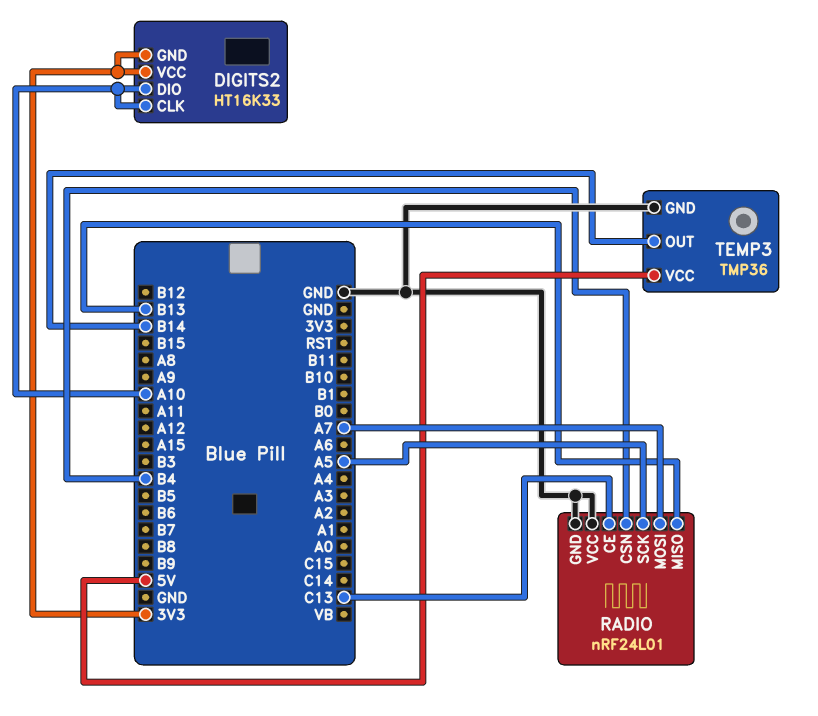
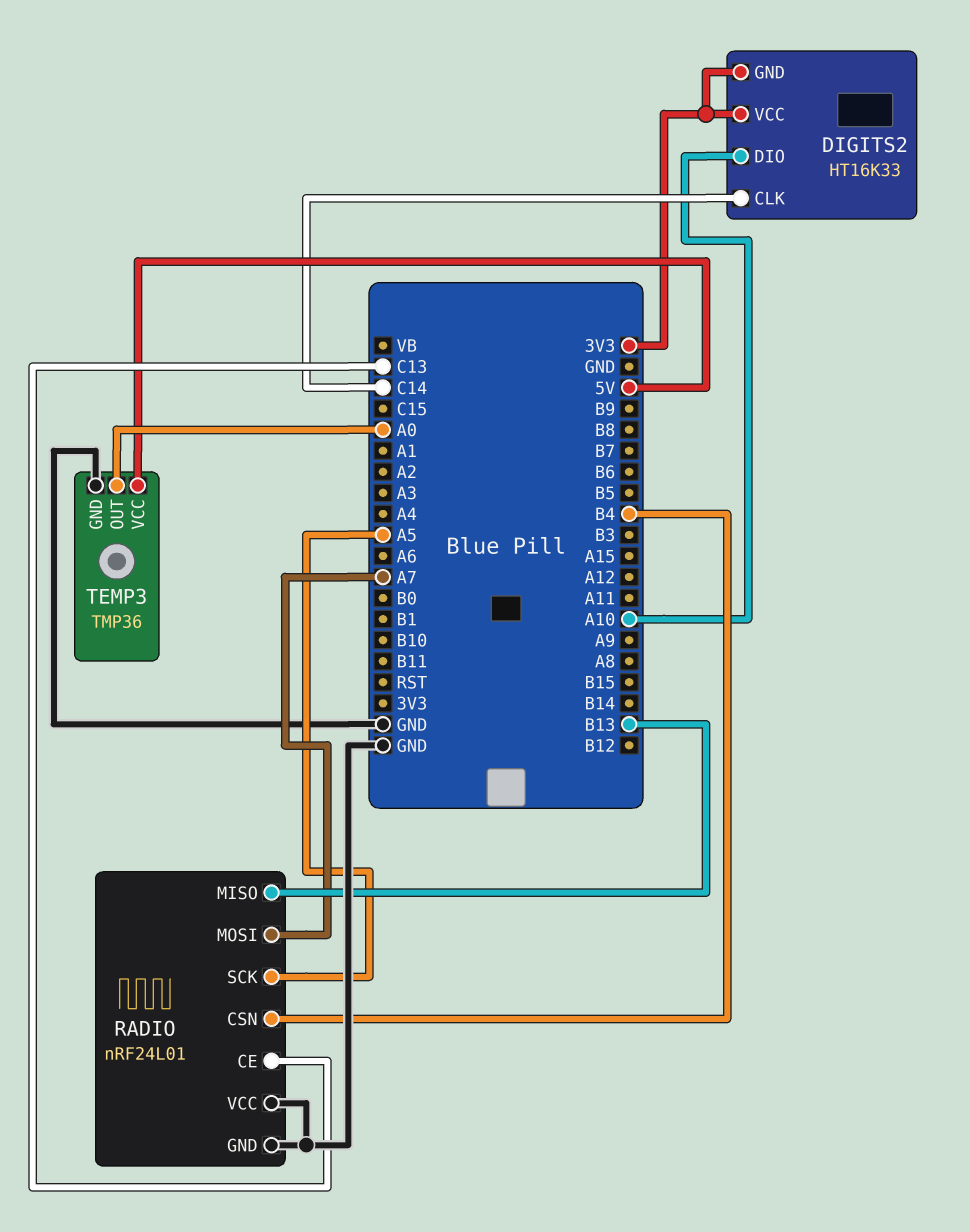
DIGITS2 pin CLK: A10 -> C14
TEMP3 pin OUT: B14 -> A0

